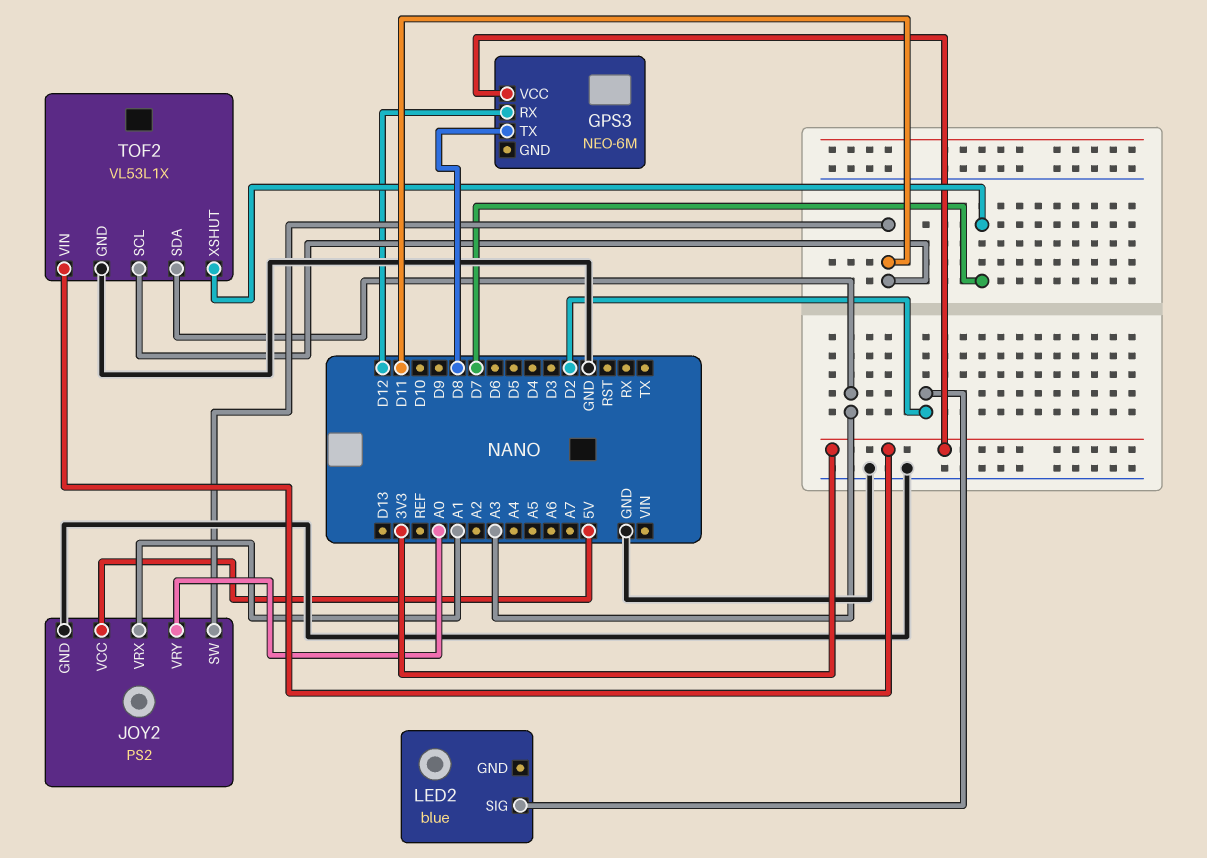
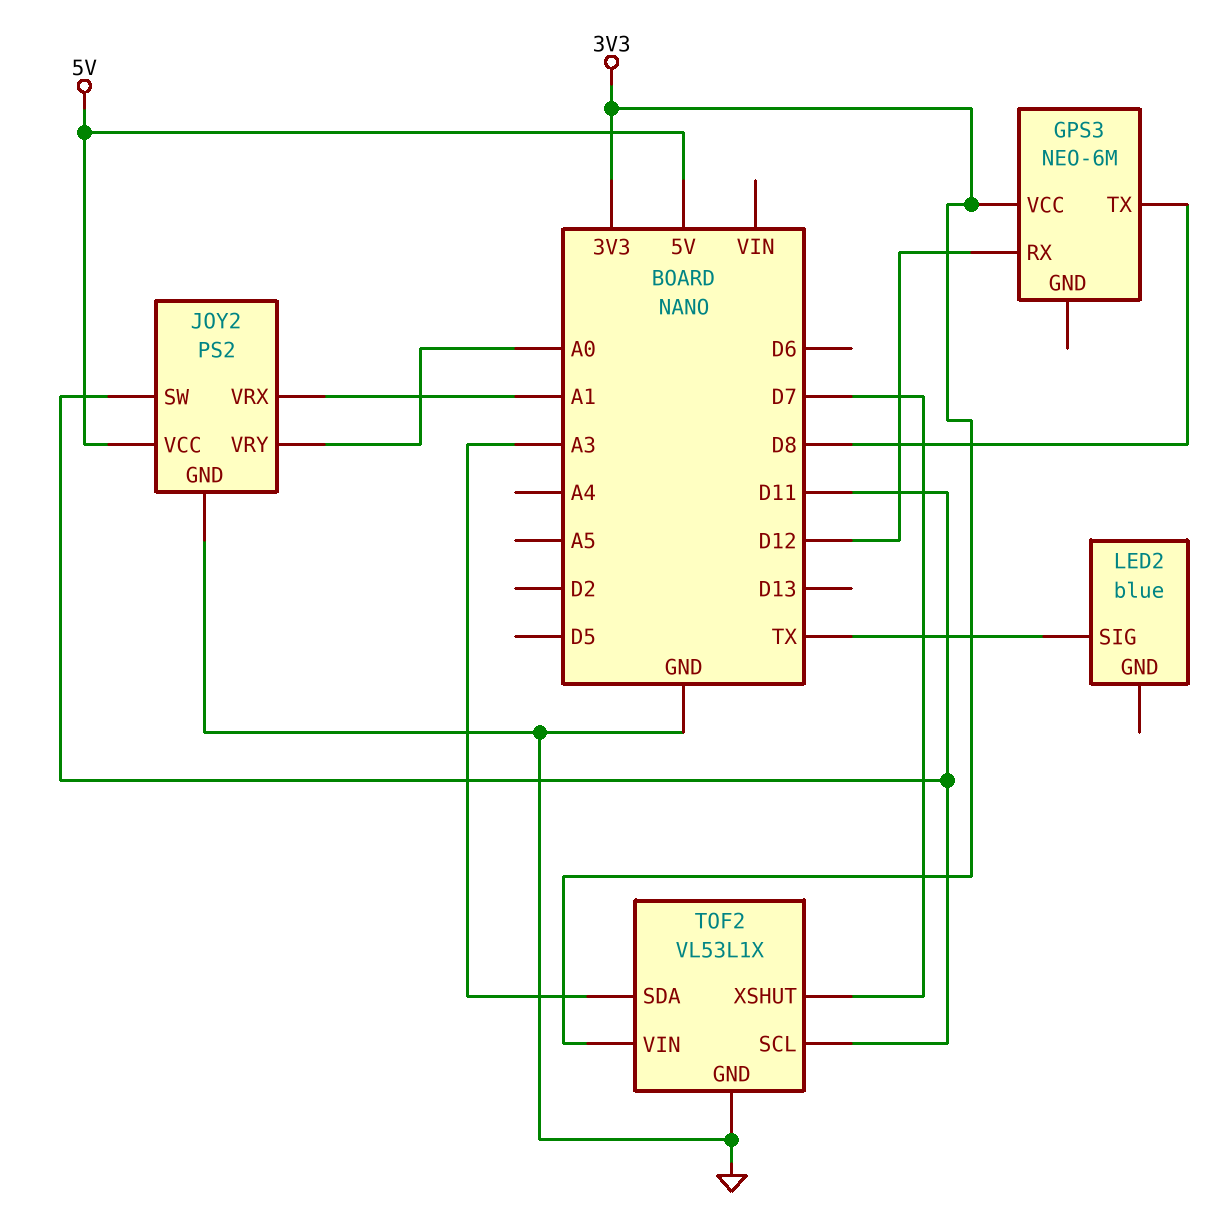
LED2 pin SIG: D2 -> TX

